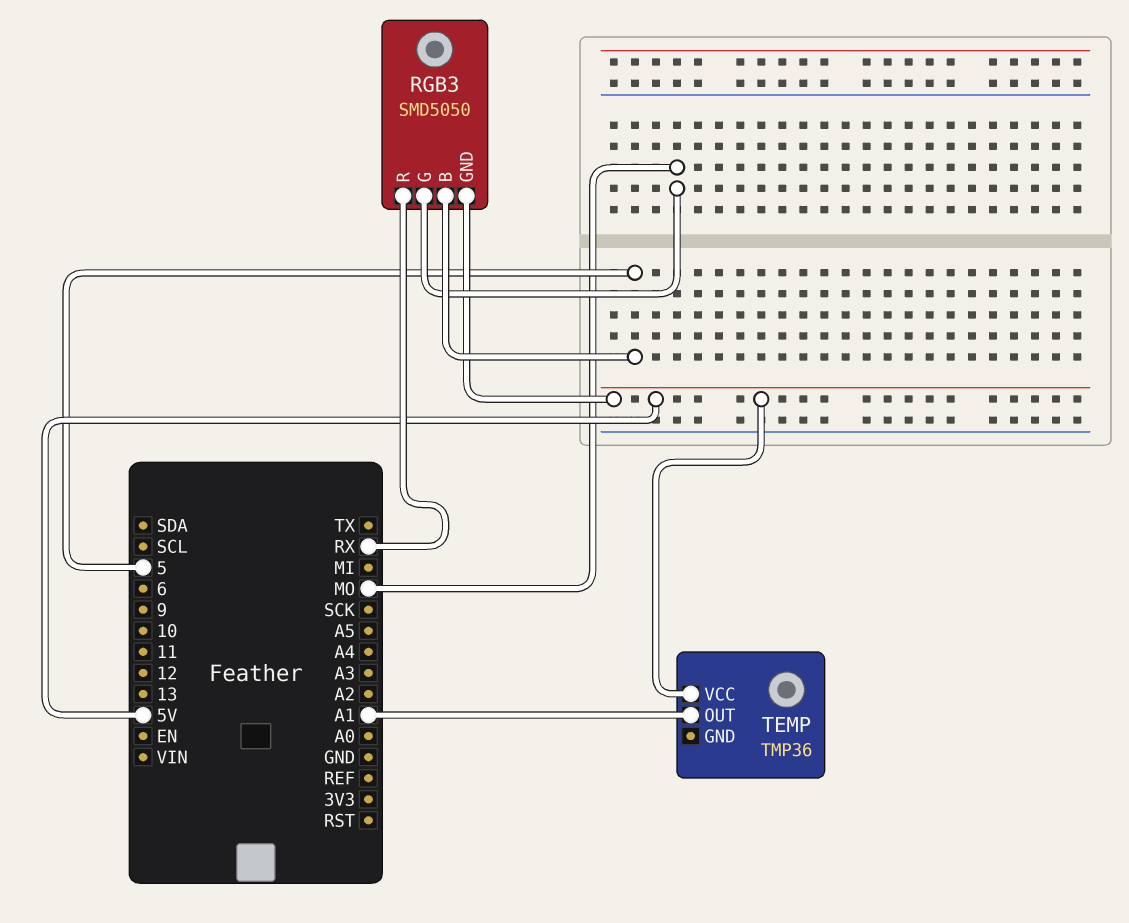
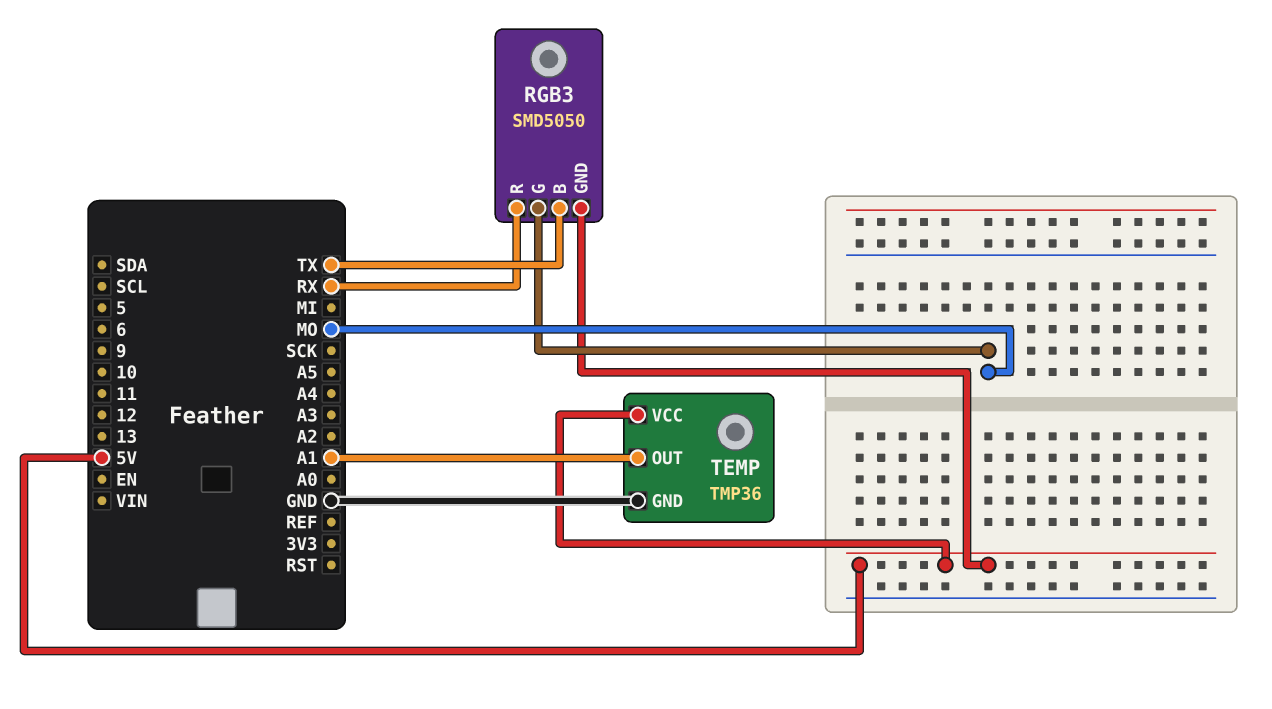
RGB3 pin B: 5 -> TX
TEMP pin GND: none -> GND

